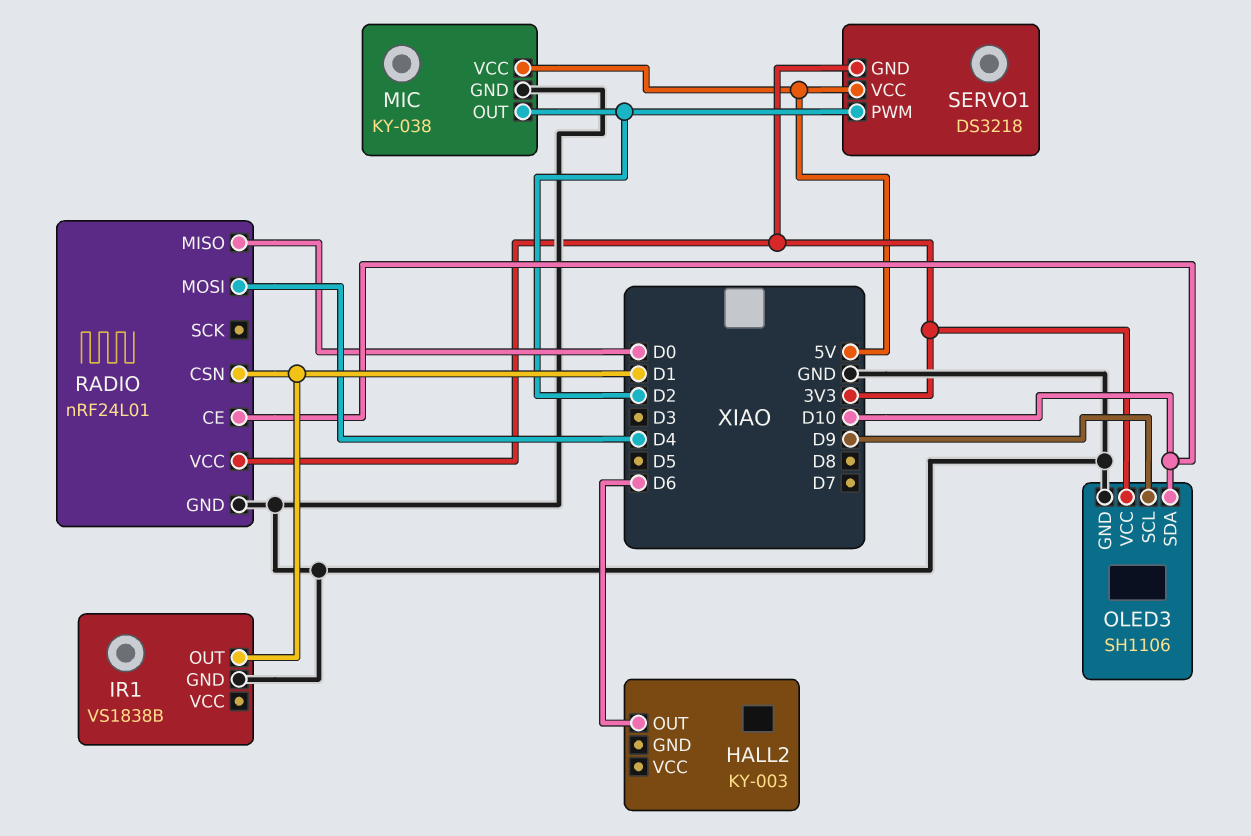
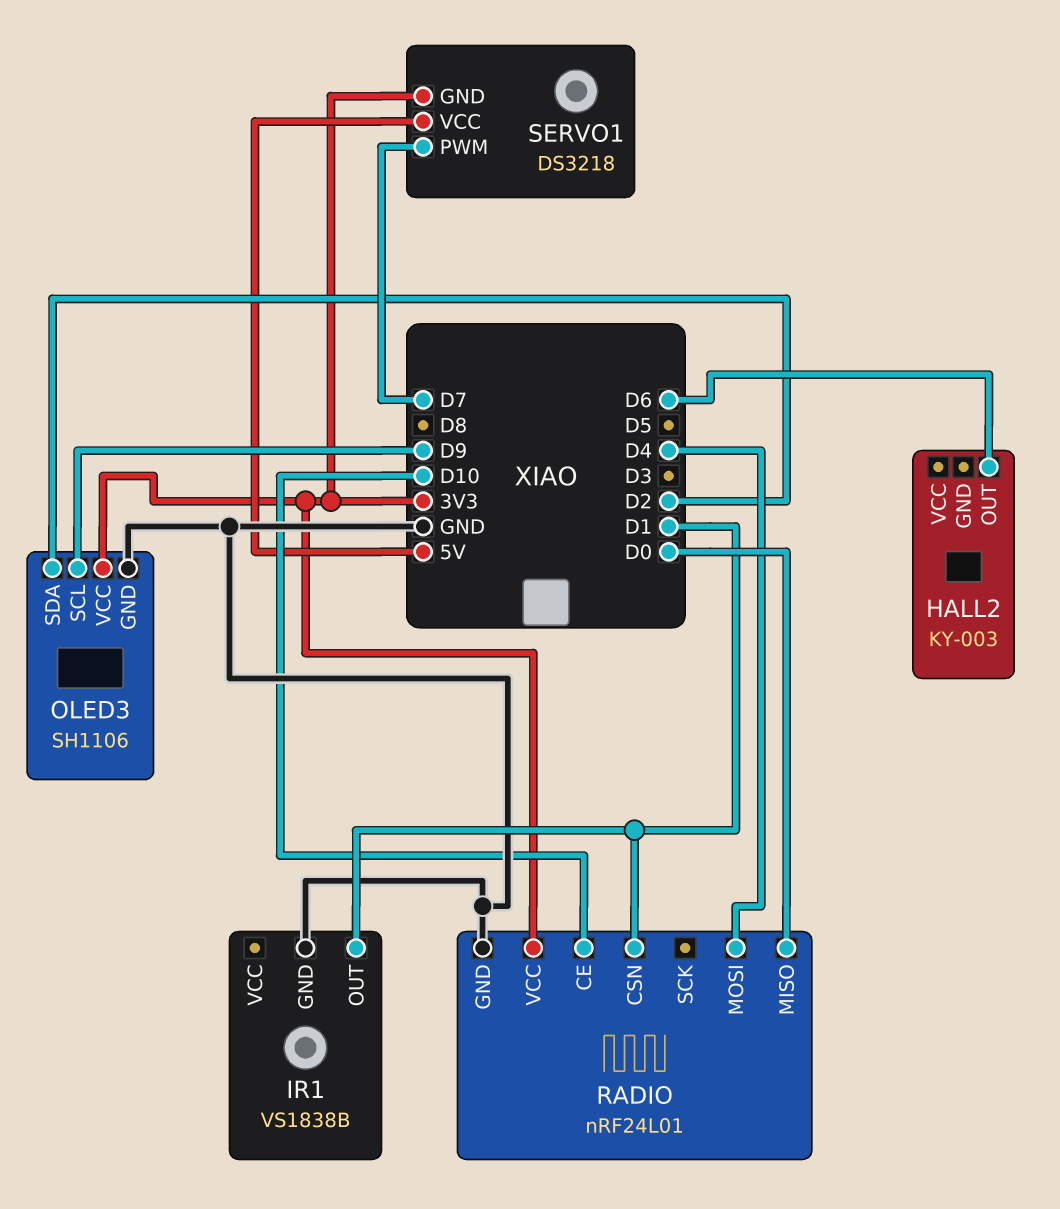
MIC: KY-038 -> none
MIC pin GND: GND -> none
MIC pin OUT: D2 -> none
MIC pin VCC: 5V -> none
OLED3 pin SDA: D10 -> D2
SERVO1 pin PWM: D2 -> D7

